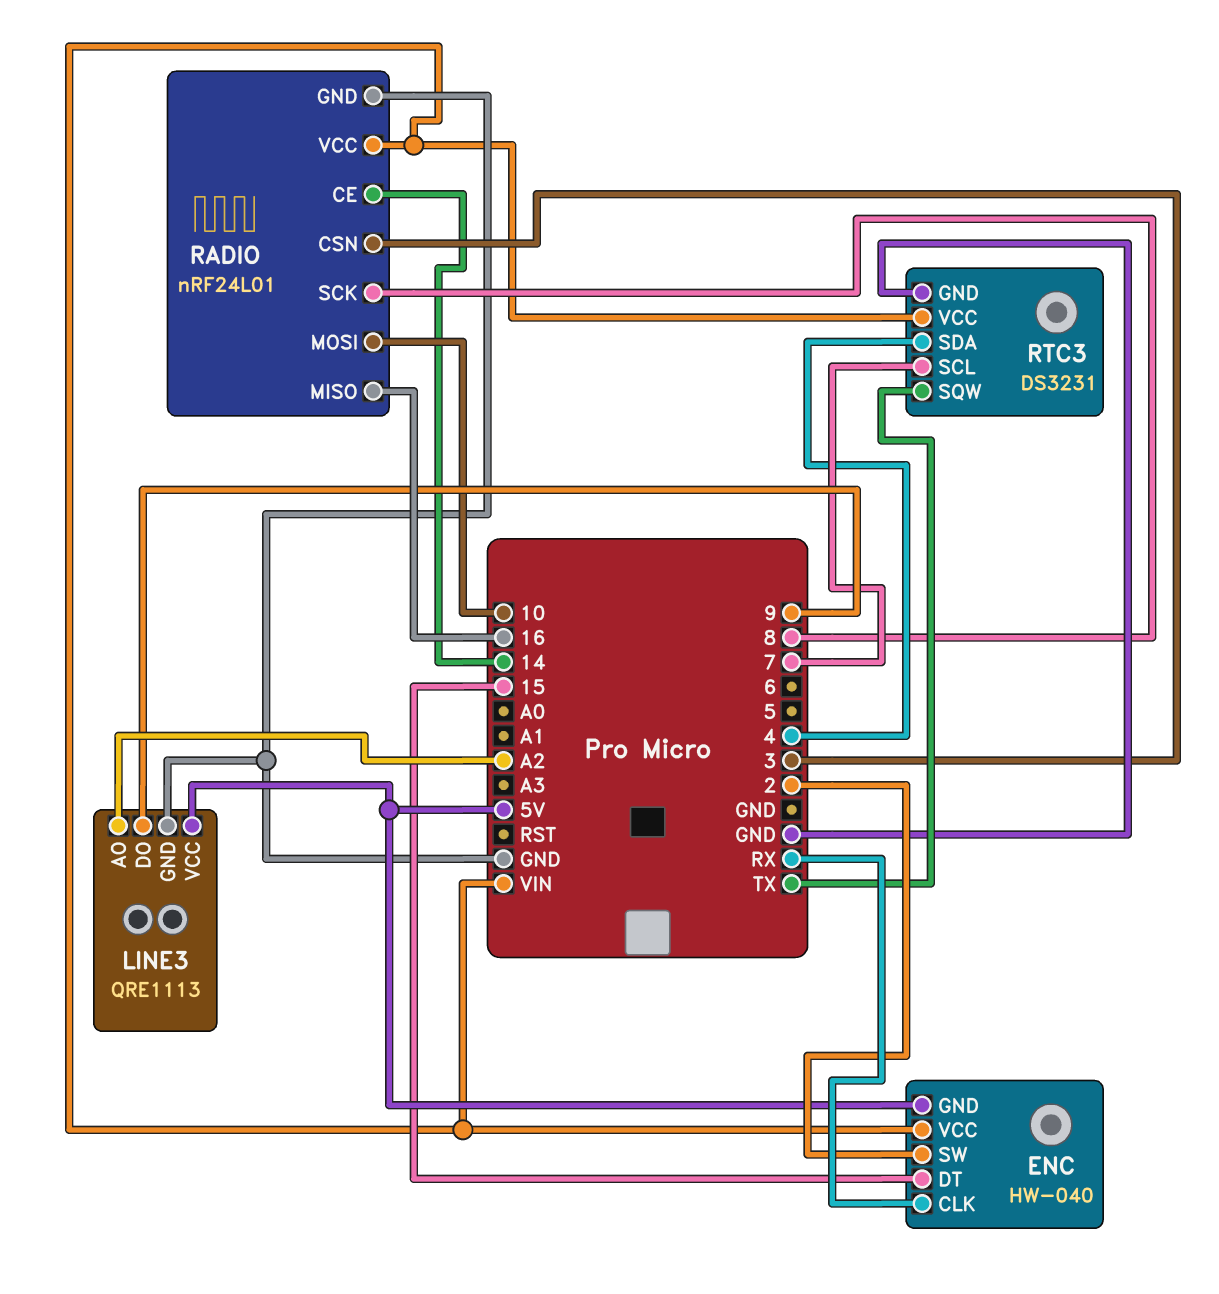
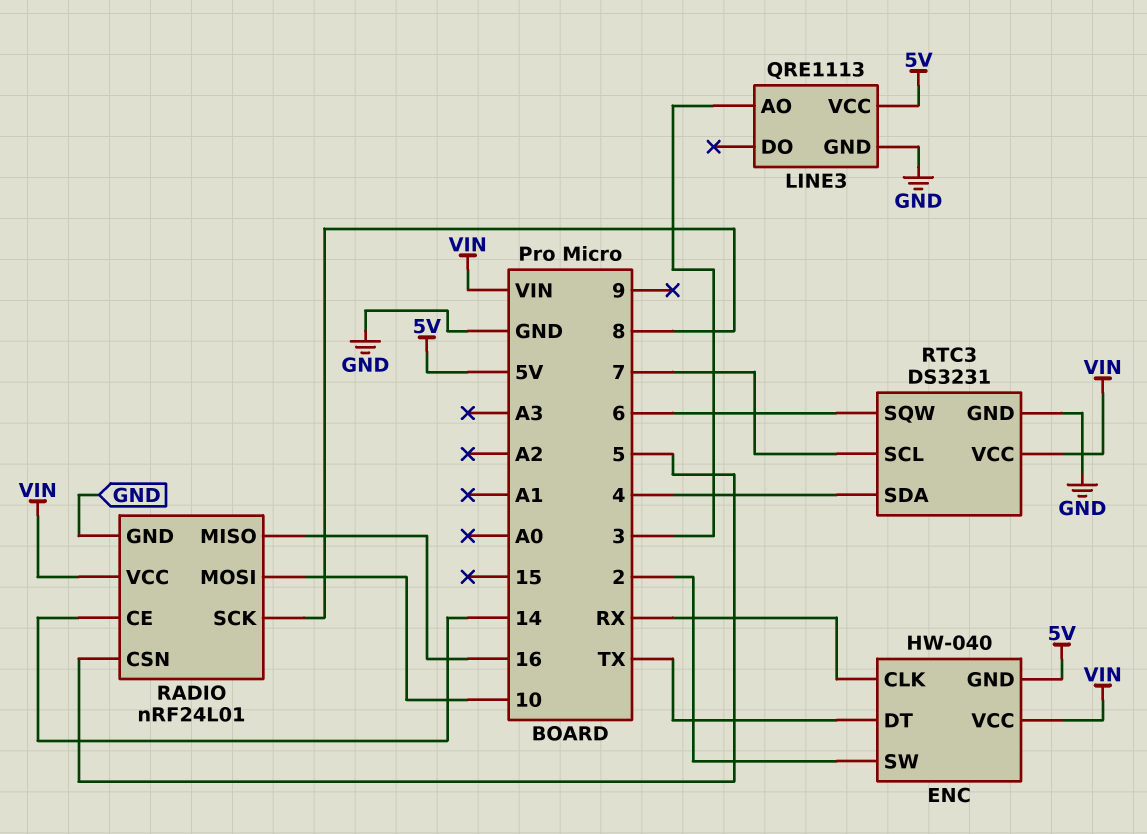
ENC pin DT: 15 -> TX
LINE3 pin AO: A2 -> 3
LINE3 pin DO: 9 -> none
RADIO pin CSN: 3 -> 5
RTC3 pin SQW: TX -> 6

